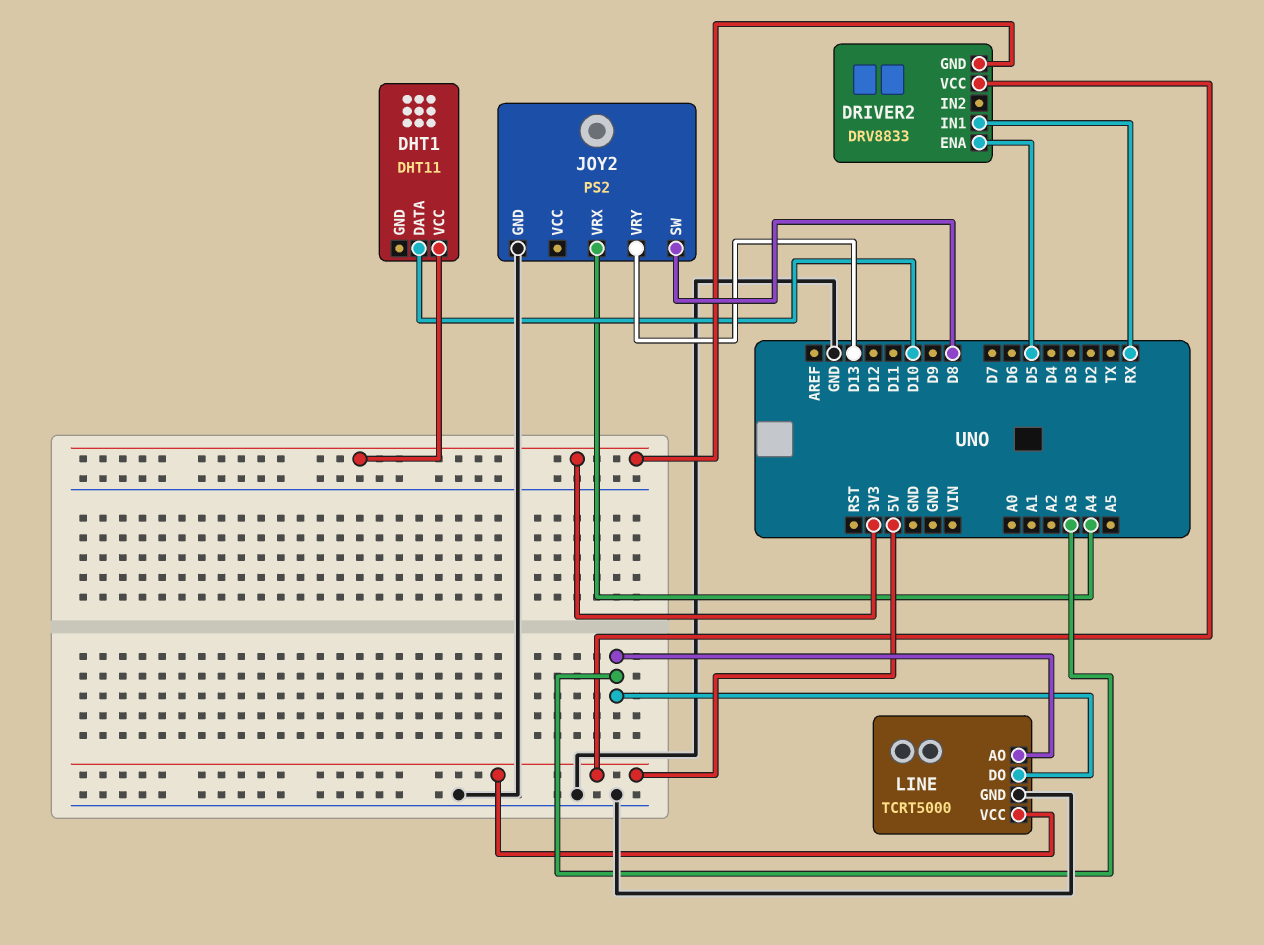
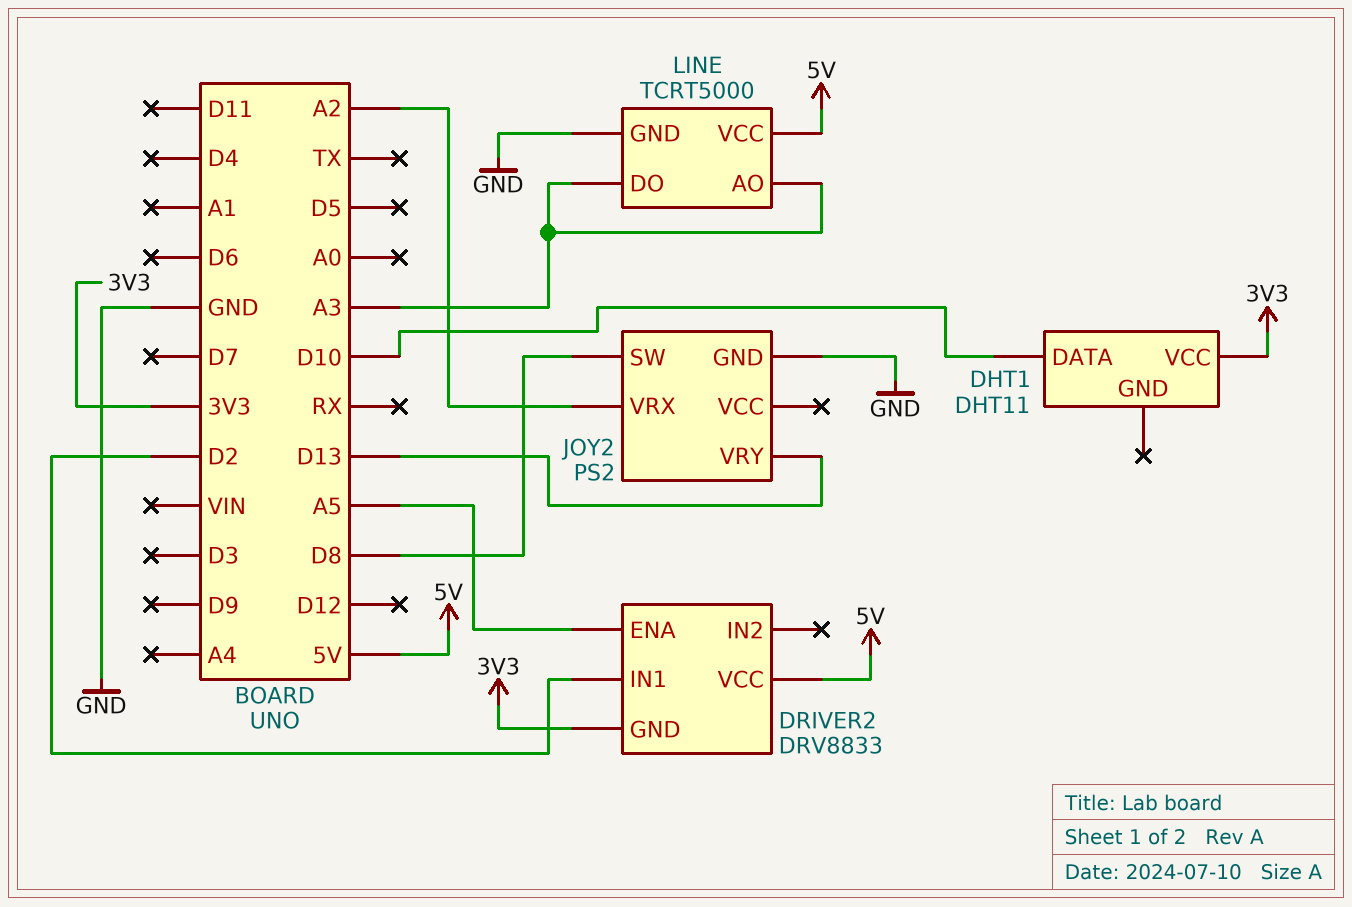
DRIVER2 pin ENA: D5 -> A5
DRIVER2 pin IN1: RX -> D2
JOY2 pin VRX: A4 -> A2

